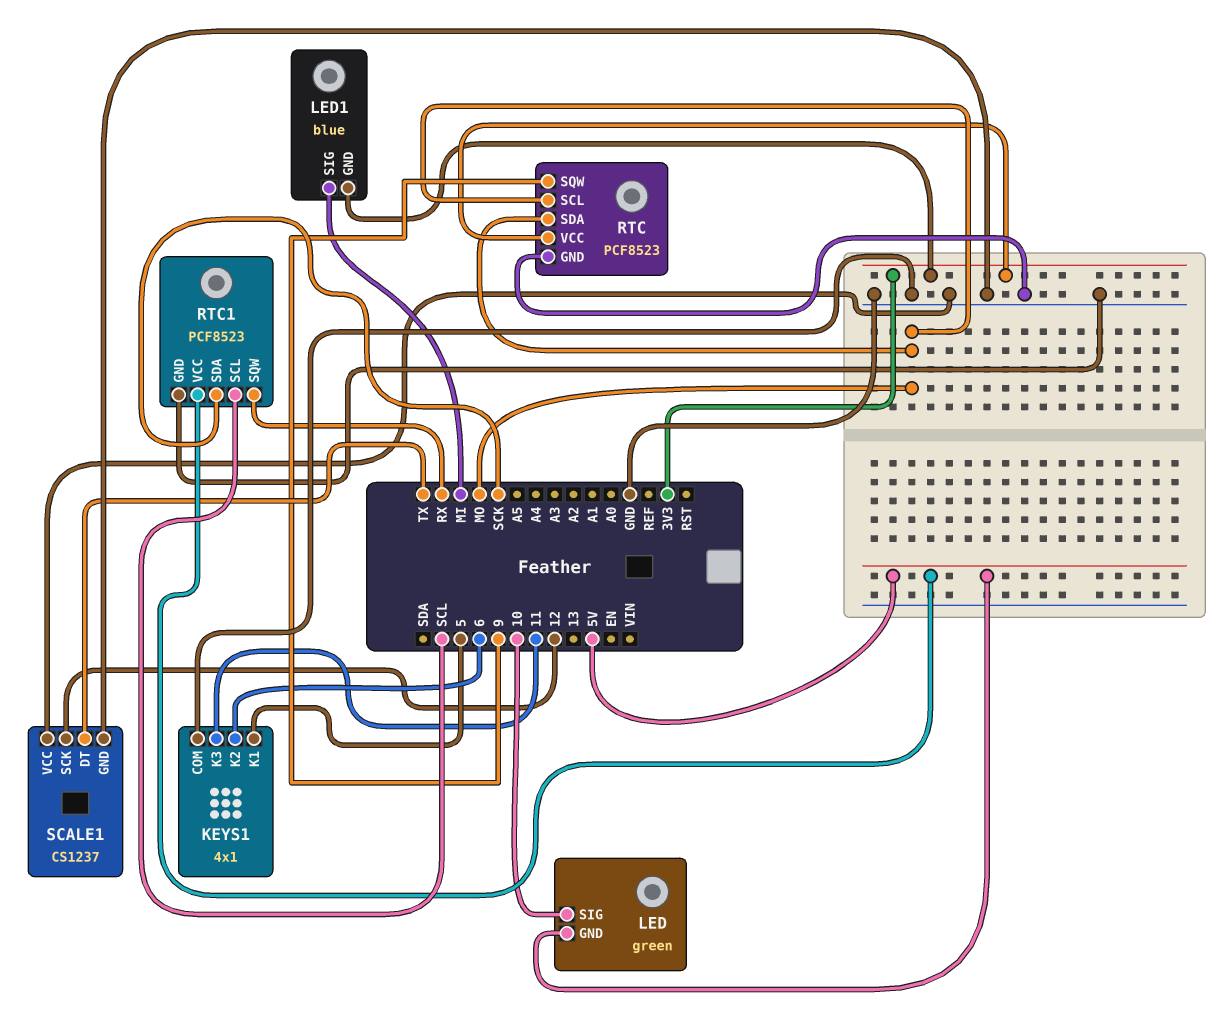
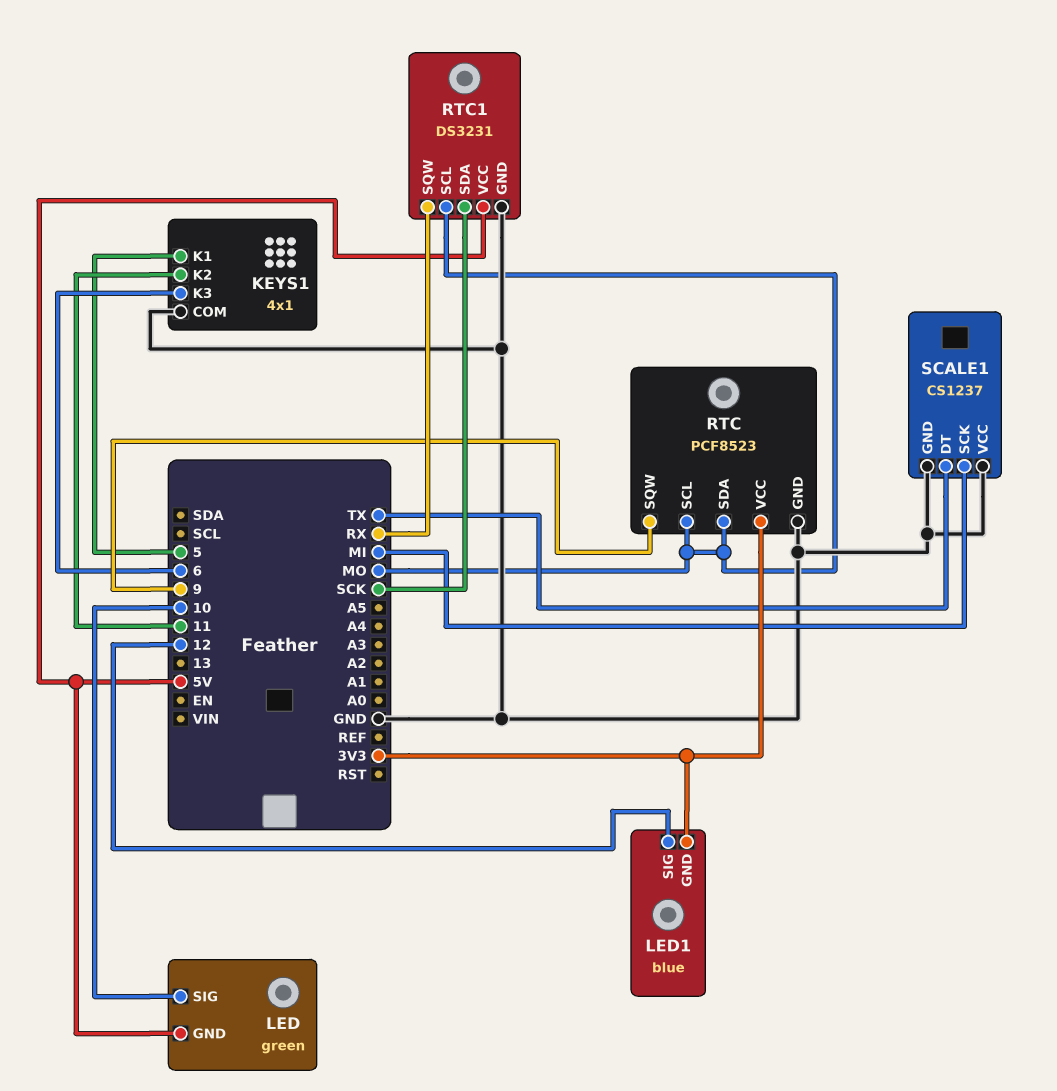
KEYS1 pin K2: 6 -> 11
KEYS1 pin K3: 11 -> 6
LED1 pin SIG: MI -> 12
RTC1: PCF8523 -> DS3231
RTC1 pin SCL: SCL -> MO
SCALE1 pin SCK: 12 -> MI

